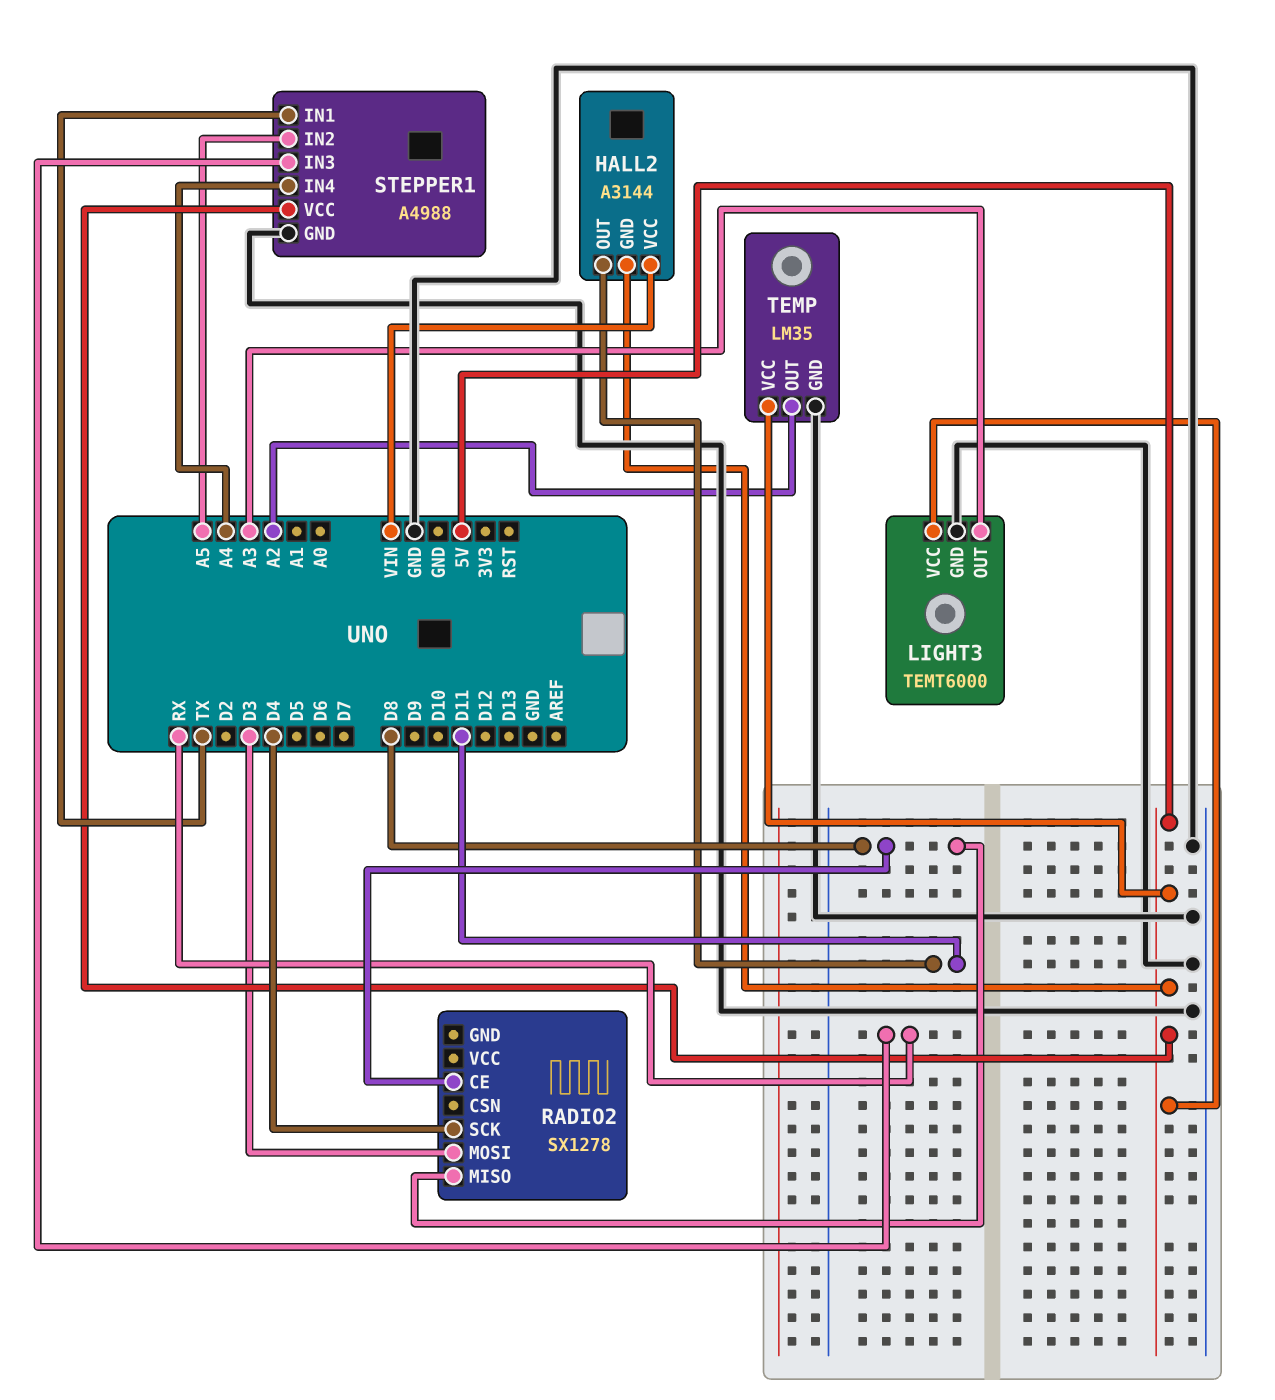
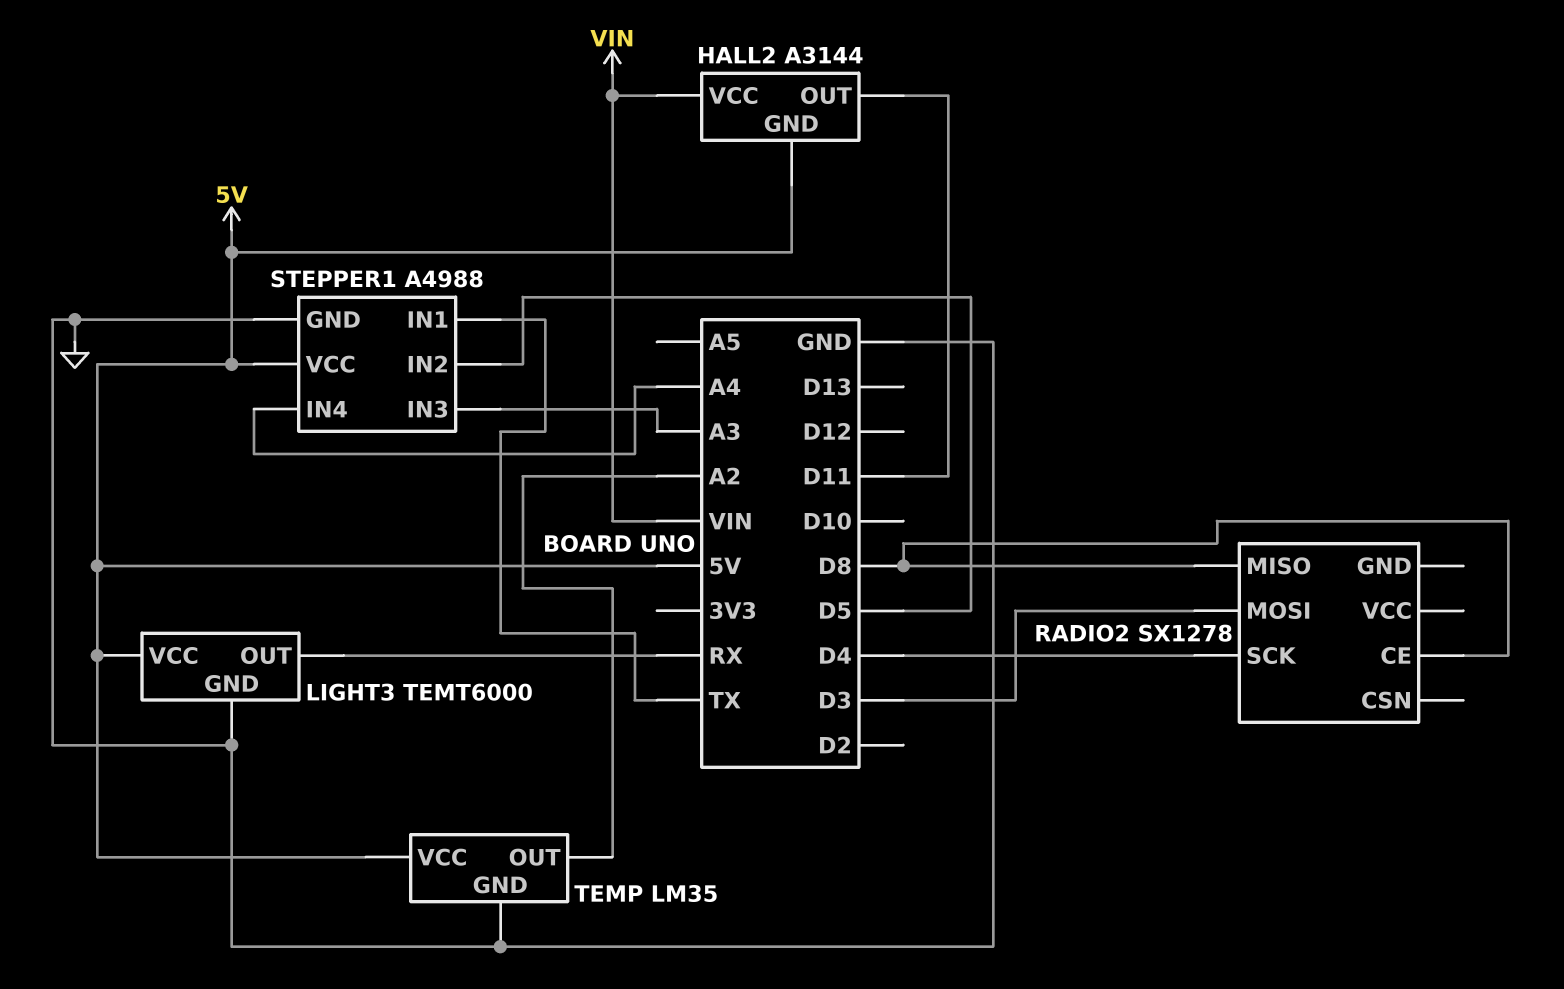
LIGHT3 pin OUT: A3 -> RX
STEPPER1 pin IN2: A5 -> D5
STEPPER1 pin IN3: RX -> A3

